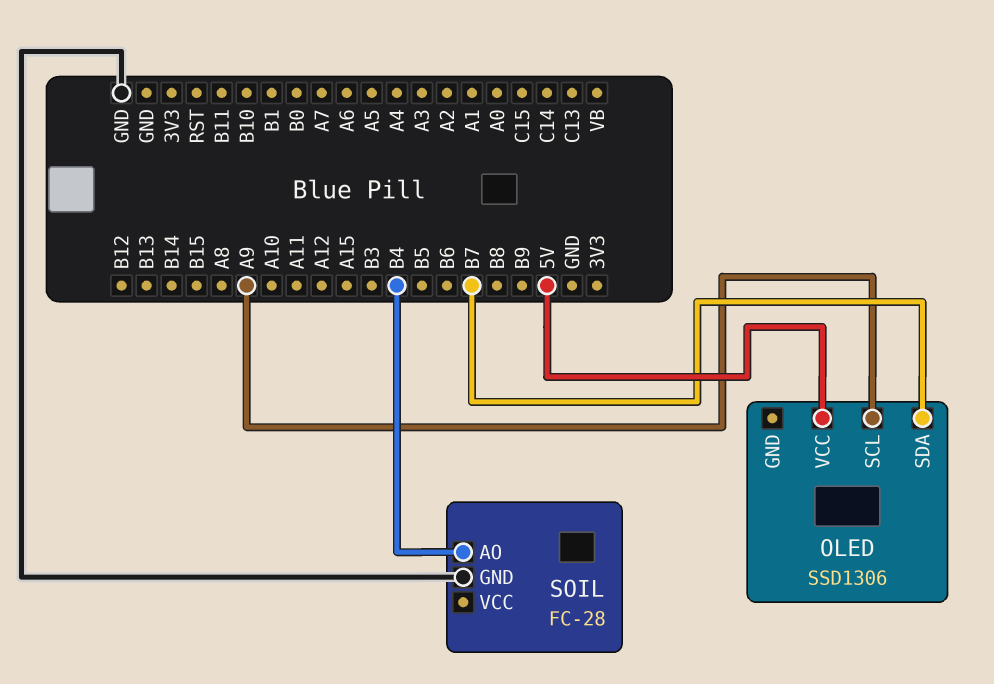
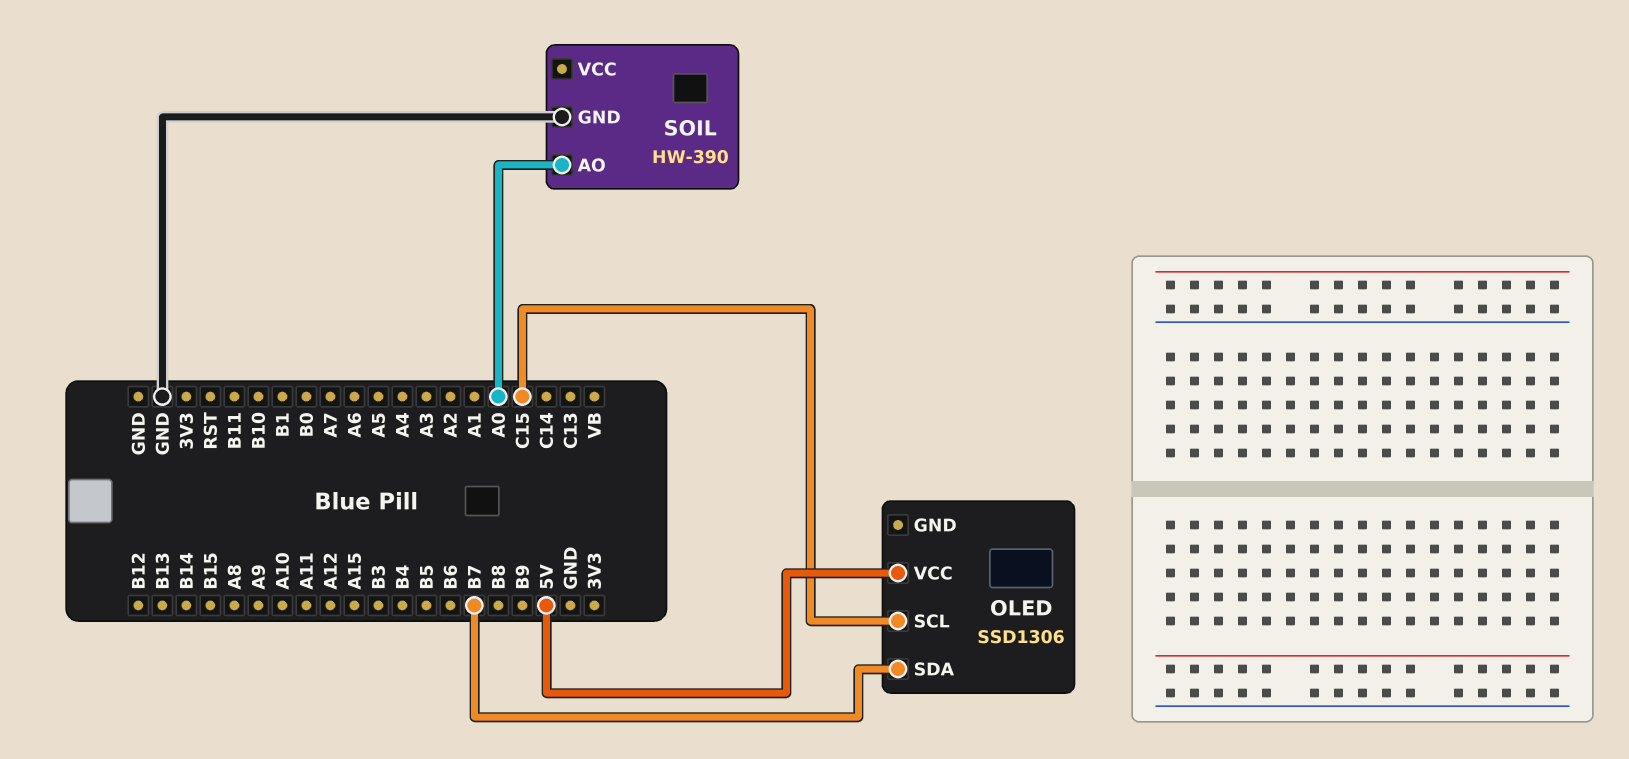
OLED pin SCL: A9 -> C15
SOIL: FC-28 -> HW-390
SOIL pin AO: B4 -> A0

